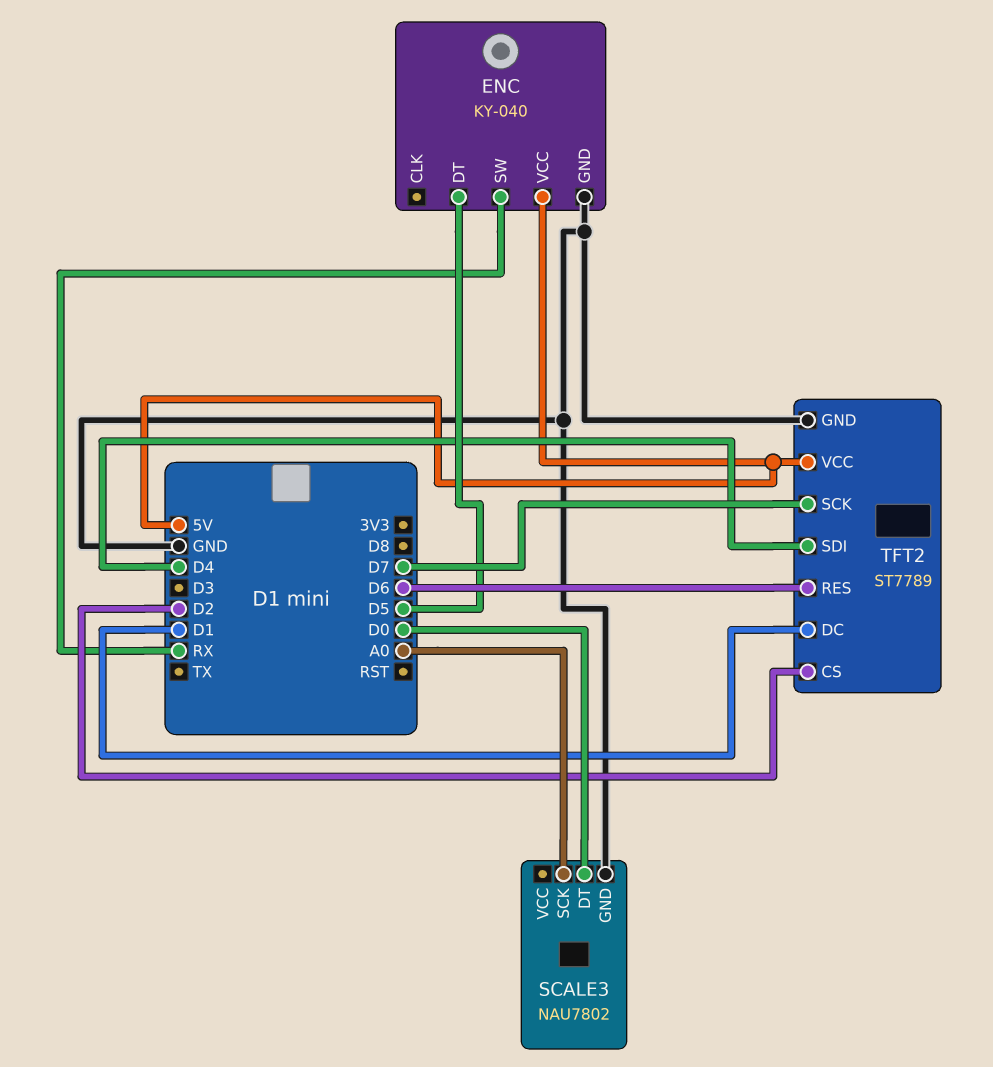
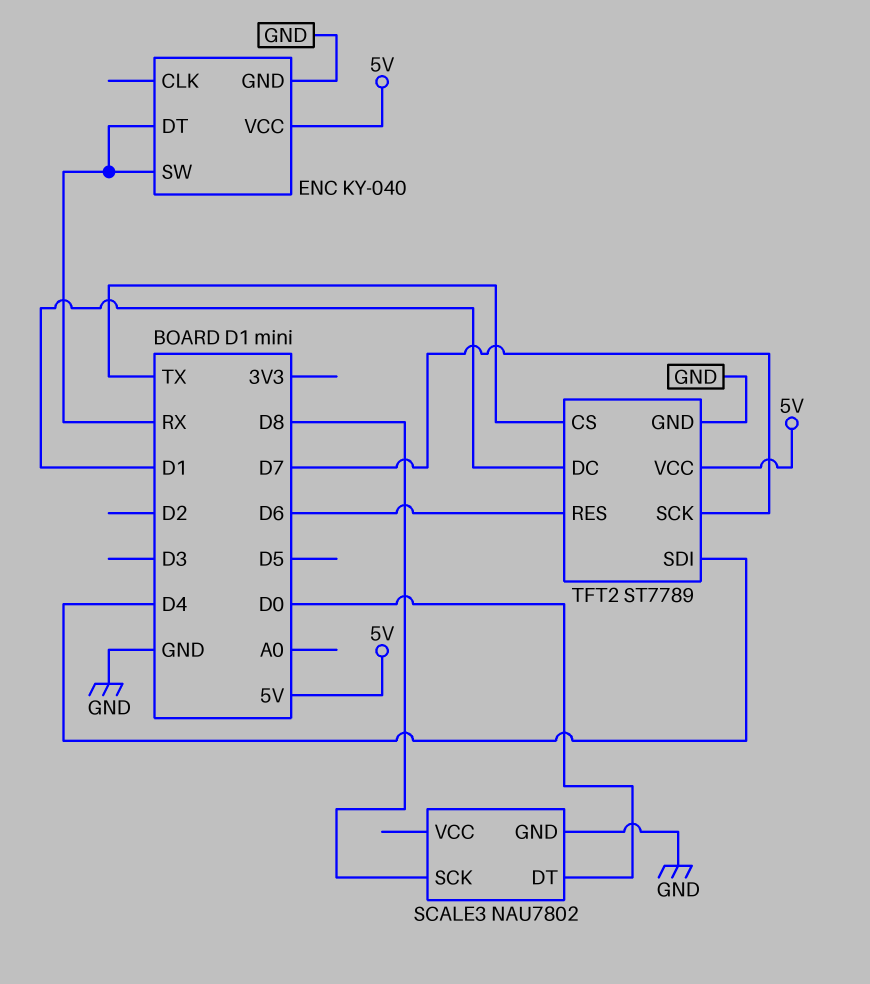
ENC pin DT: D5 -> RX
SCALE3 pin SCK: A0 -> D8
TFT2 pin CS: D2 -> TX

